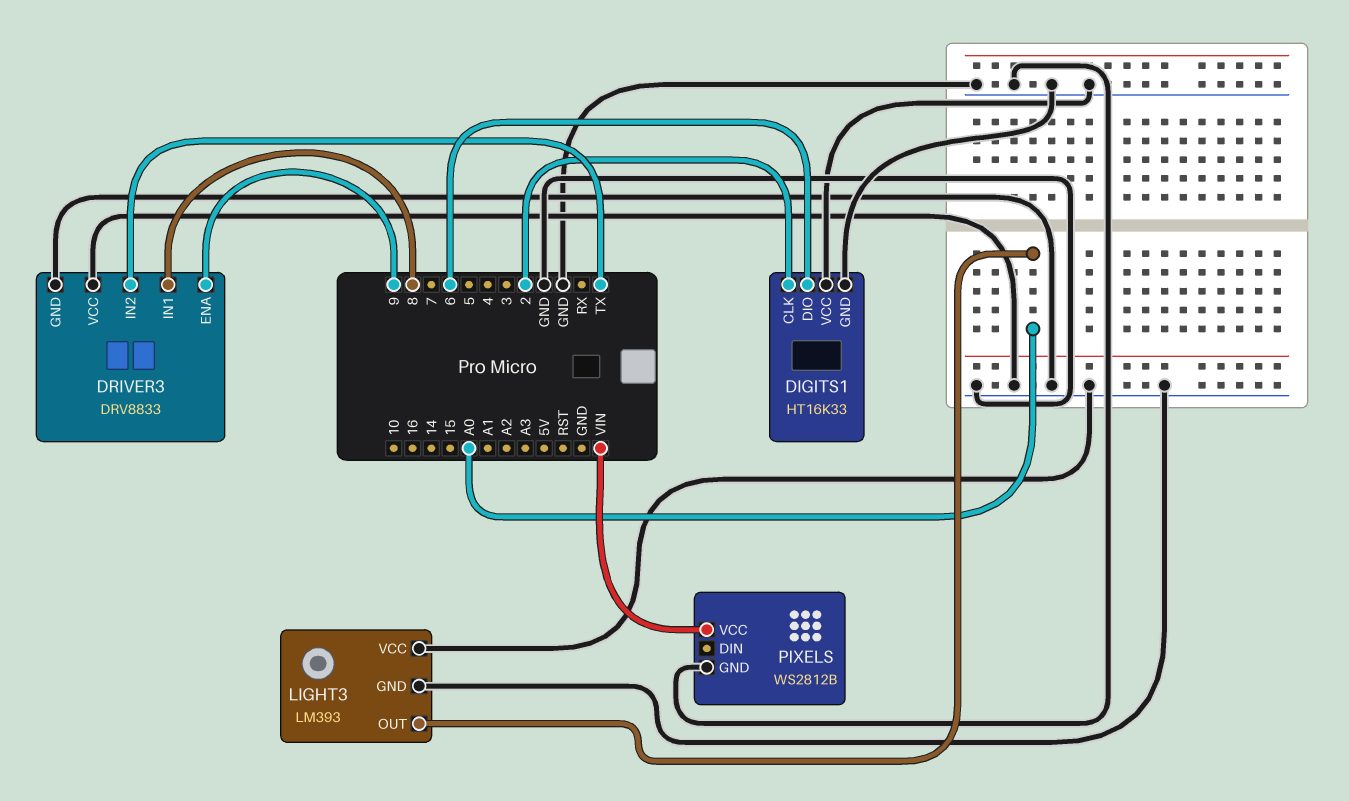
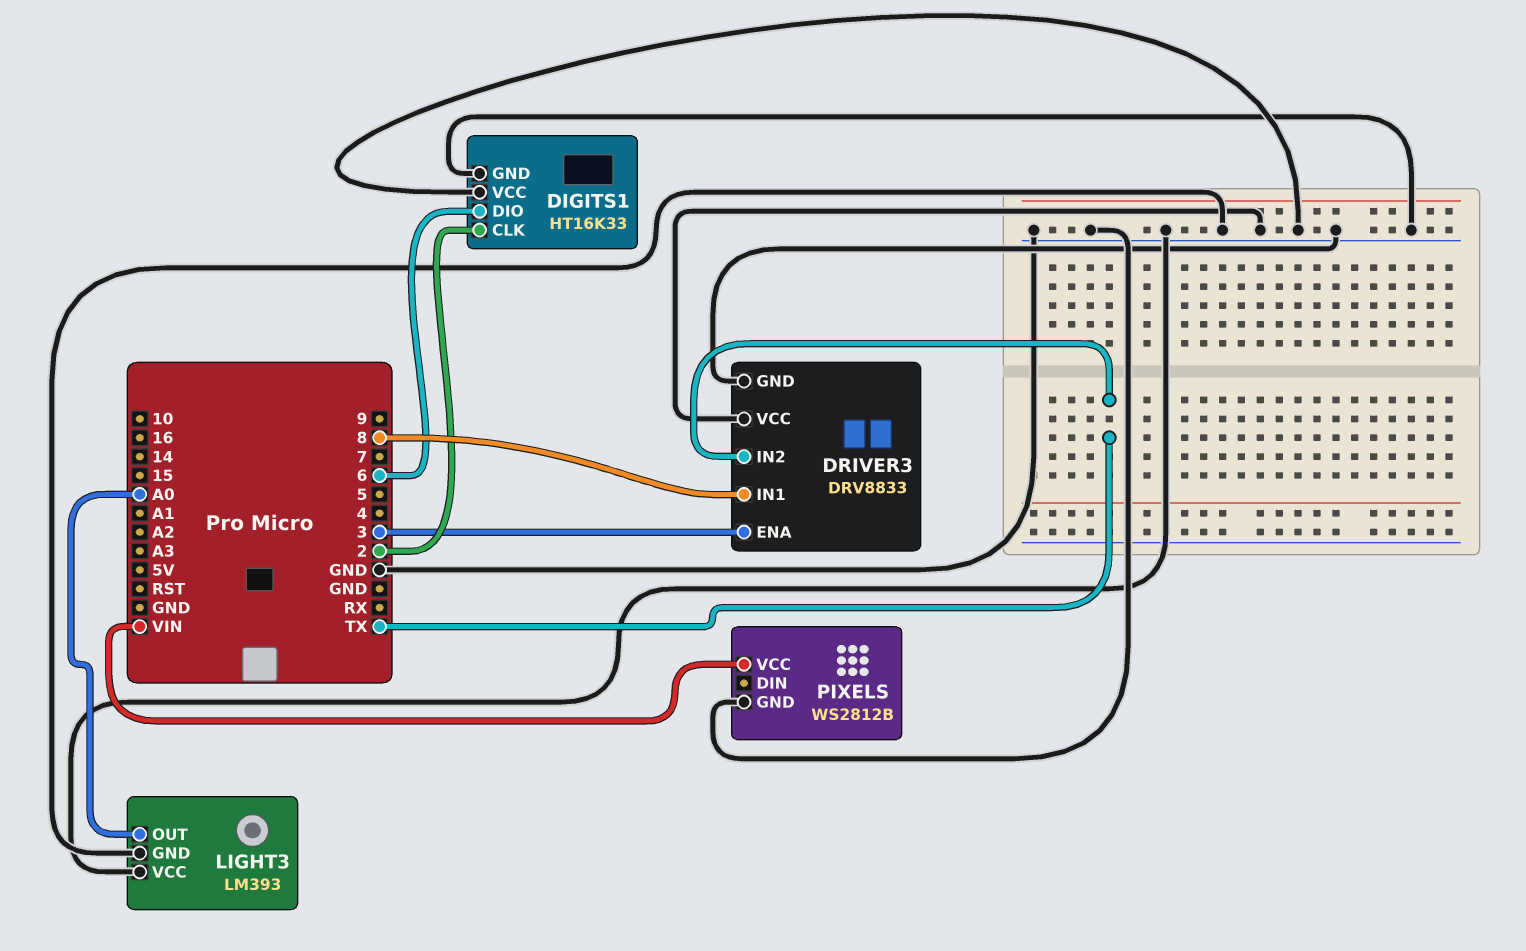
DRIVER3 pin ENA: 9 -> 3

